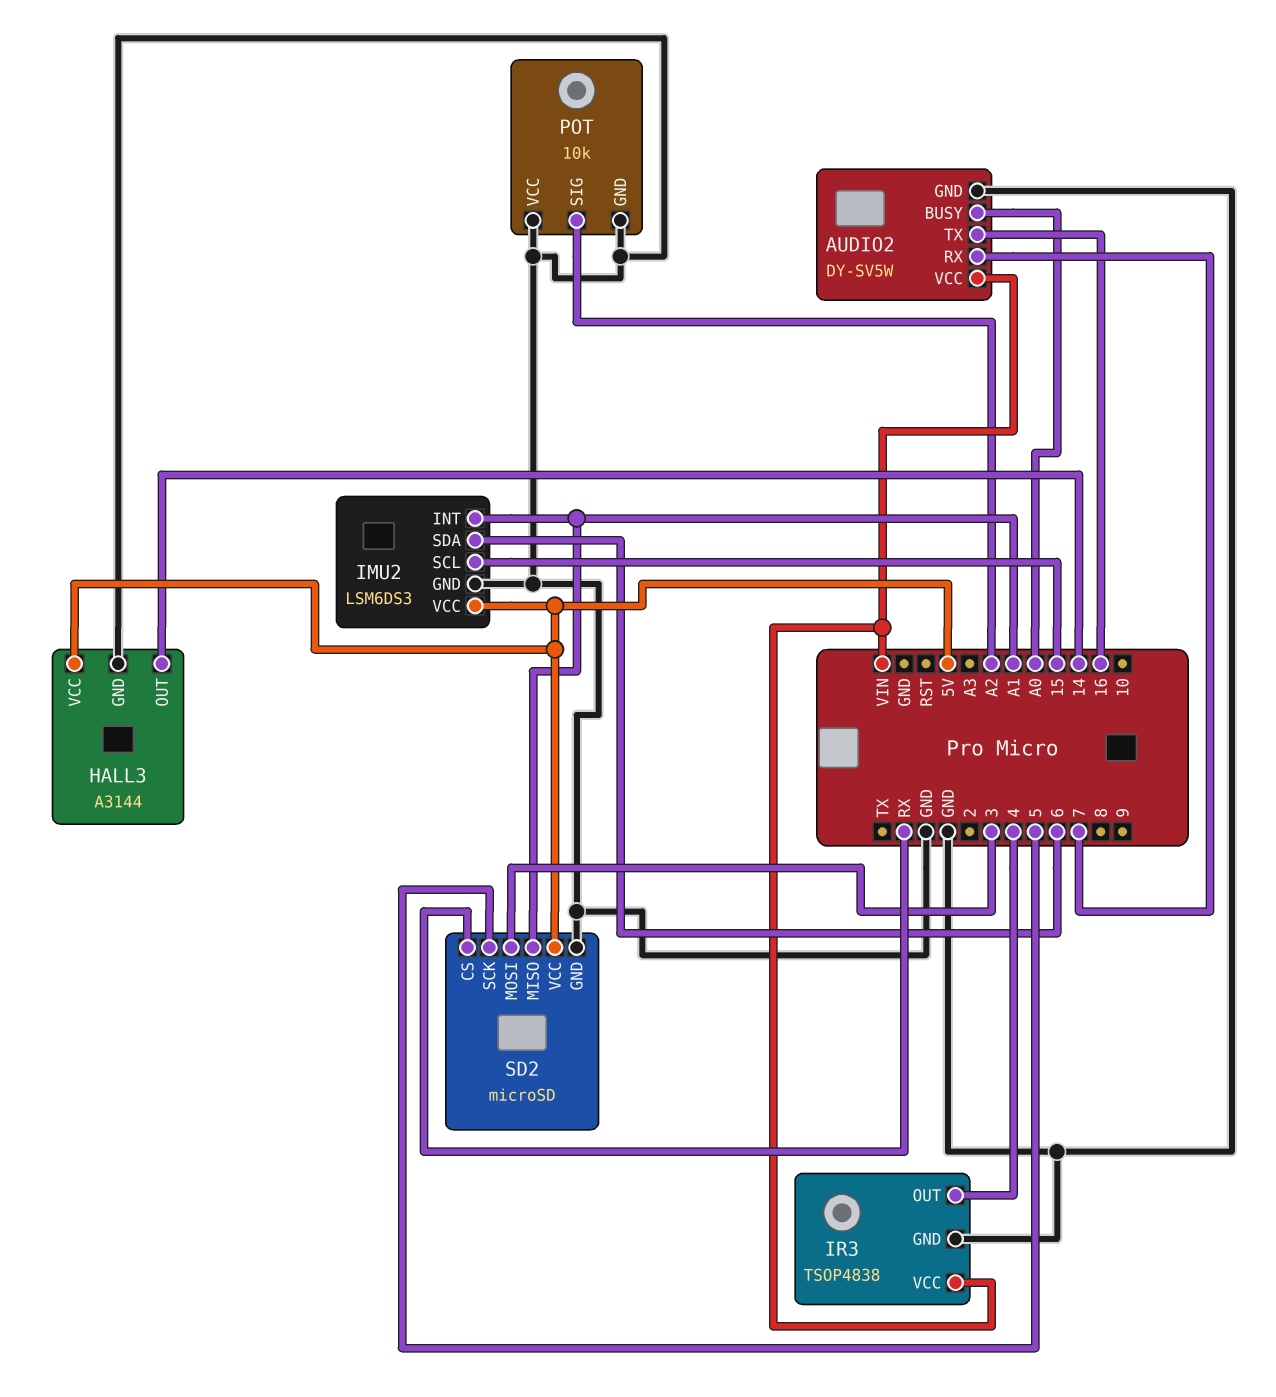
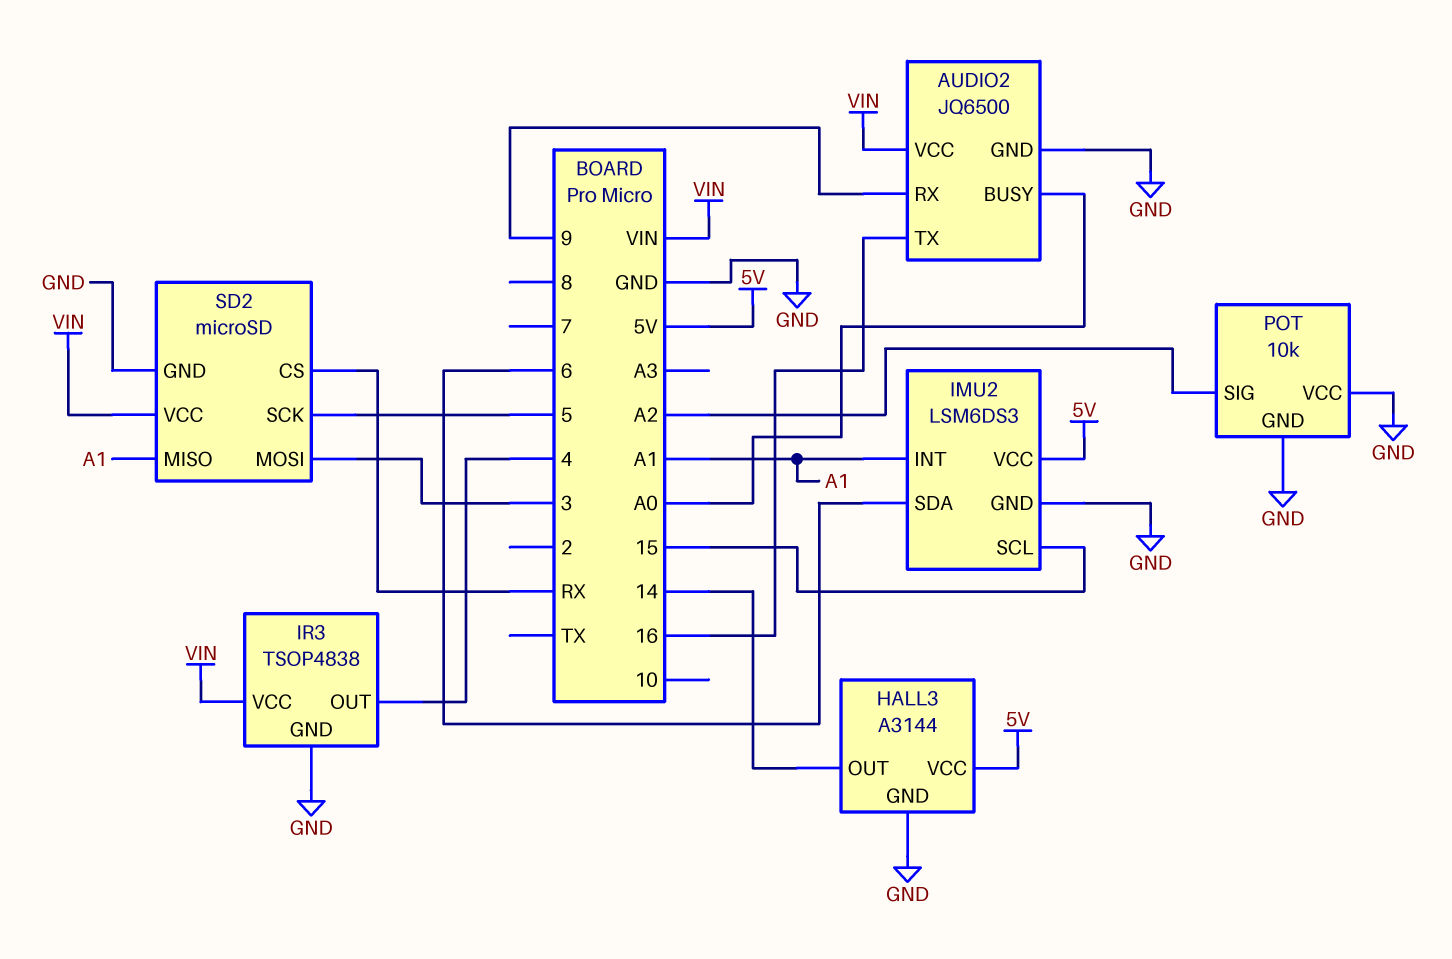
AUDIO2: DY-SV5W -> JQ6500
AUDIO2 pin RX: 7 -> 9
SD2 pin VCC: 5V -> VIN

